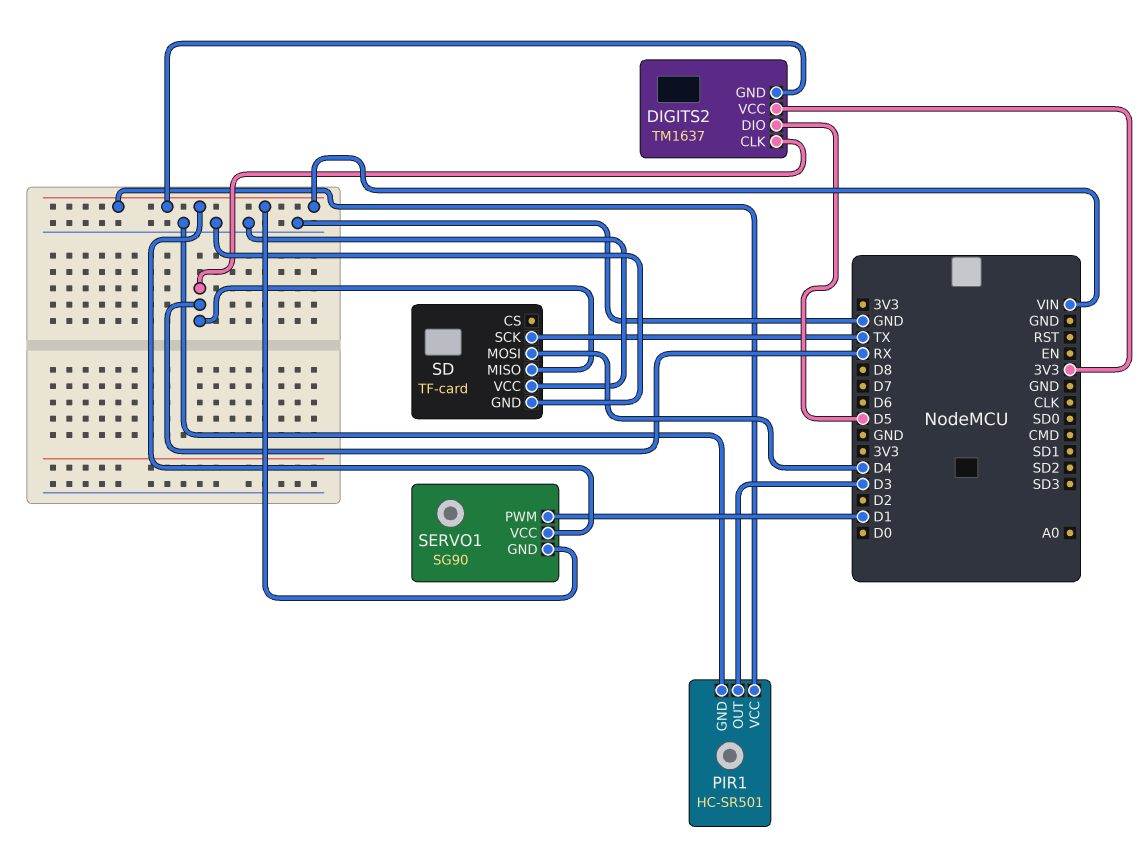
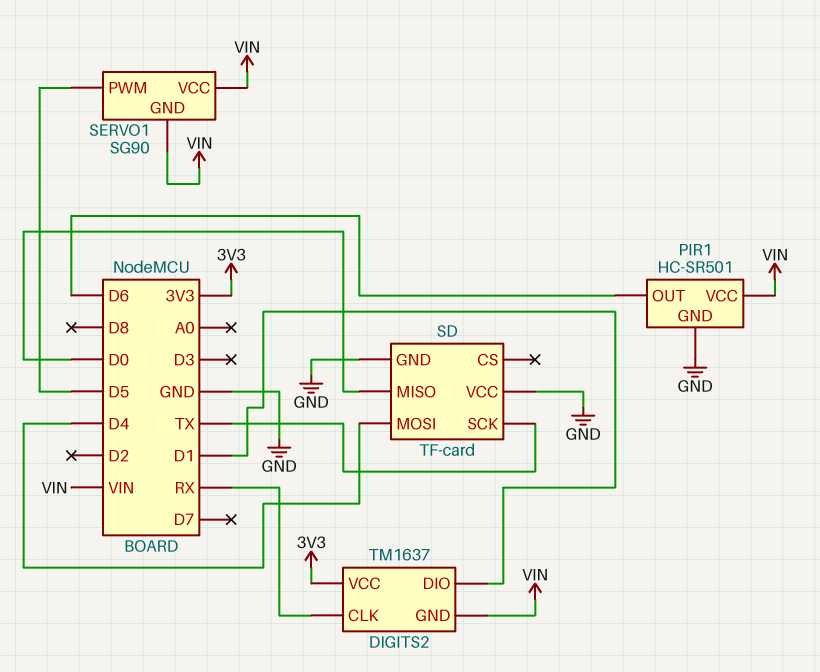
DIGITS2 pin DIO: D5 -> D1
PIR1 pin OUT: D3 -> D6
SD pin MISO: RX -> D0
SERVO1 pin PWM: D1 -> D5

